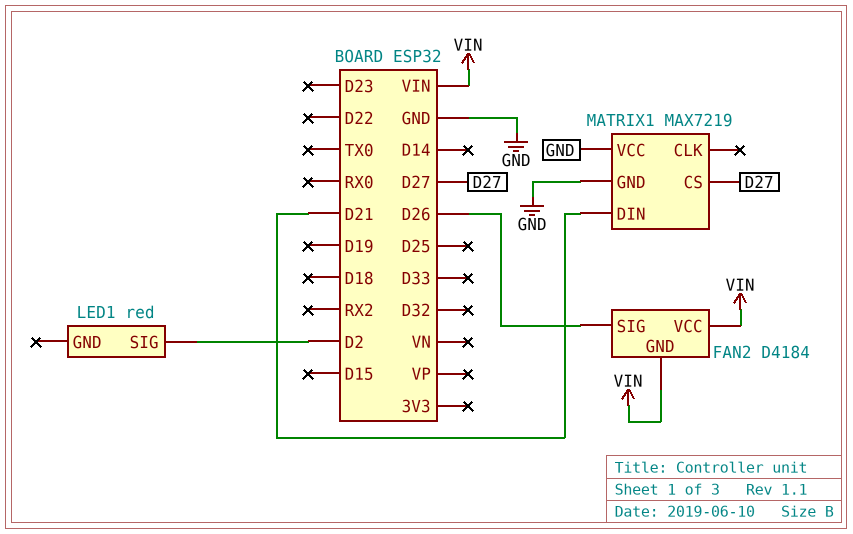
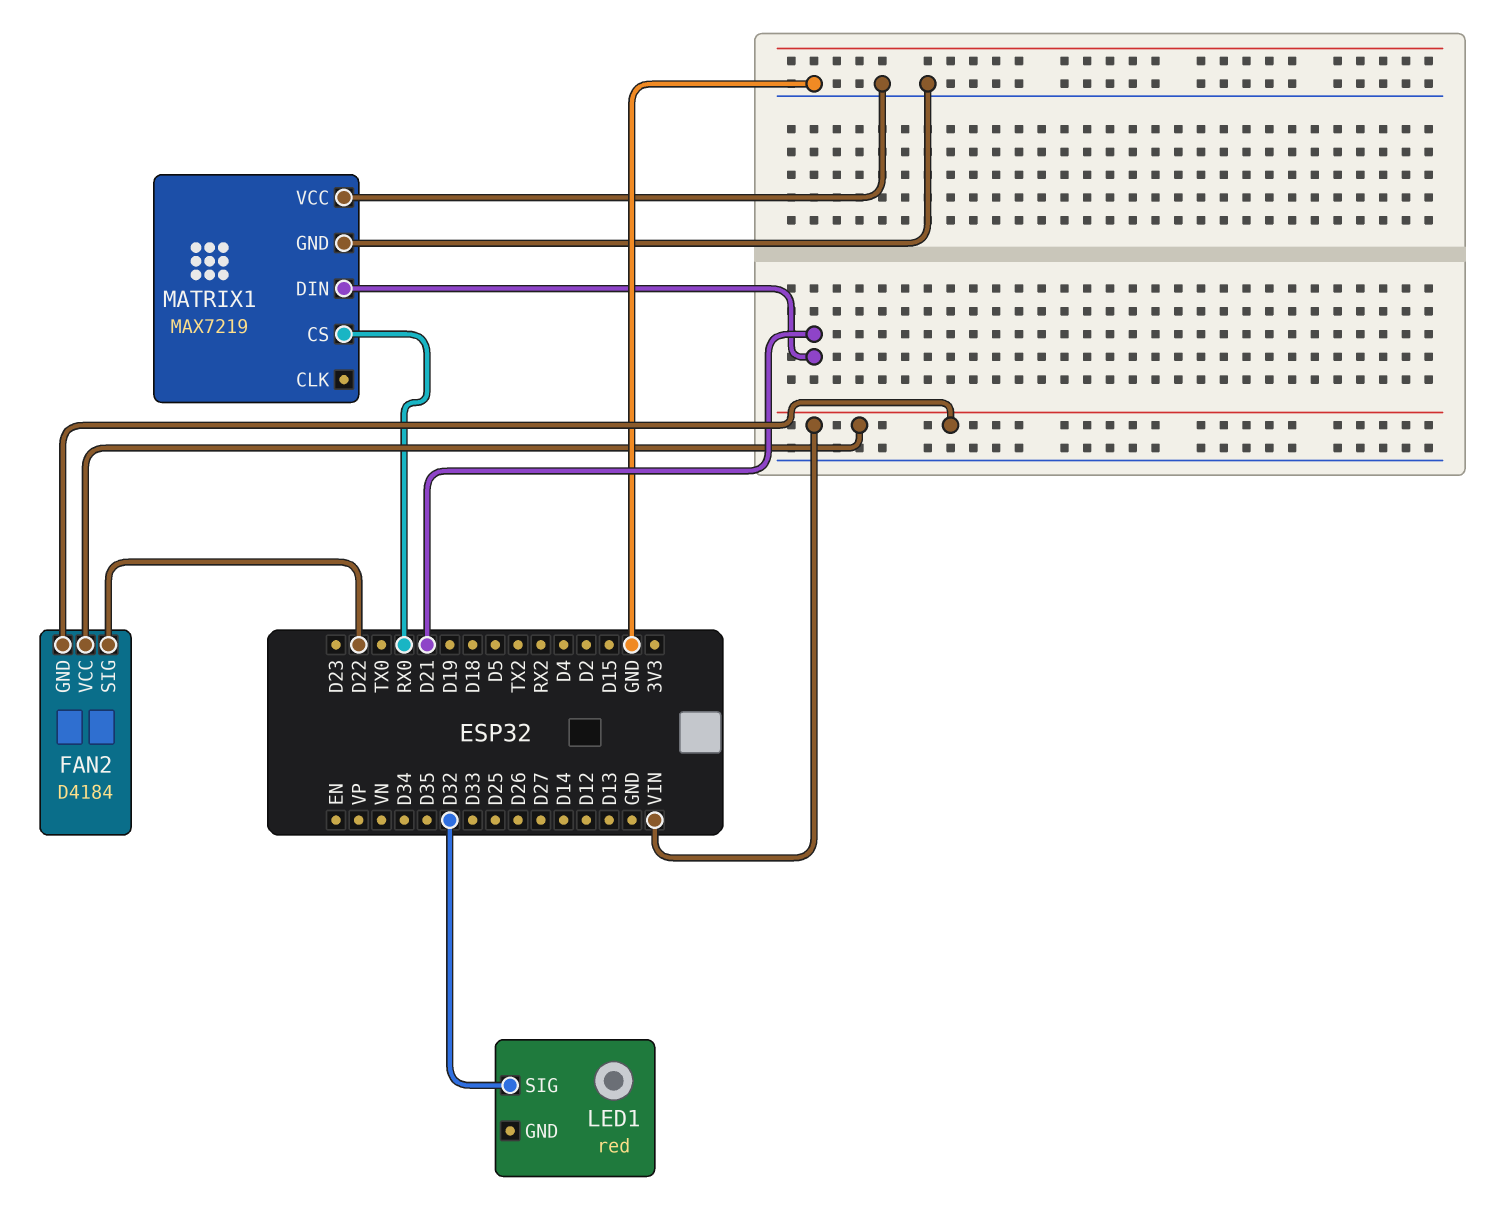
FAN2 pin SIG: D26 -> D22
LED1 pin SIG: D2 -> D32
MATRIX1 pin CS: D27 -> RX0

